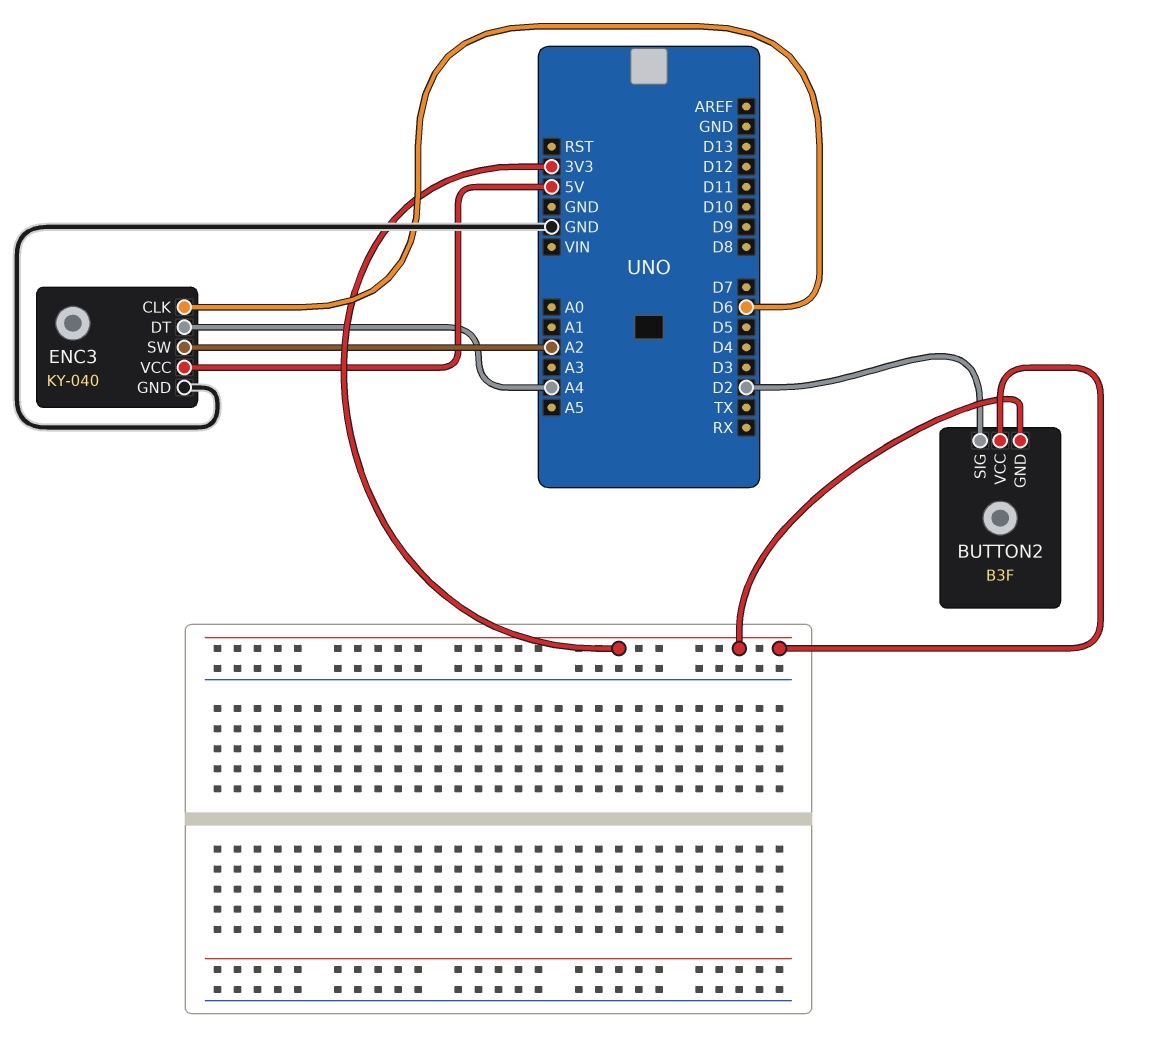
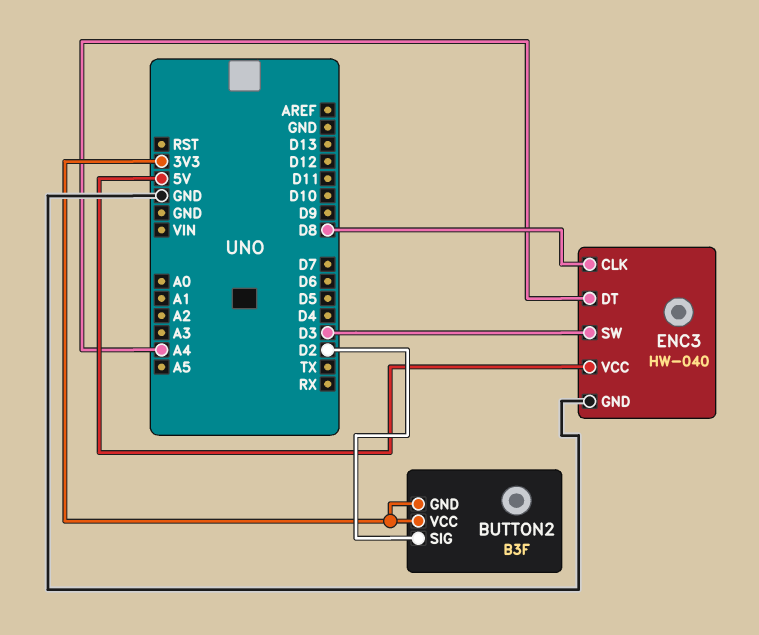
ENC3: KY-040 -> HW-040
ENC3 pin CLK: D6 -> D8
ENC3 pin SW: A2 -> D3

